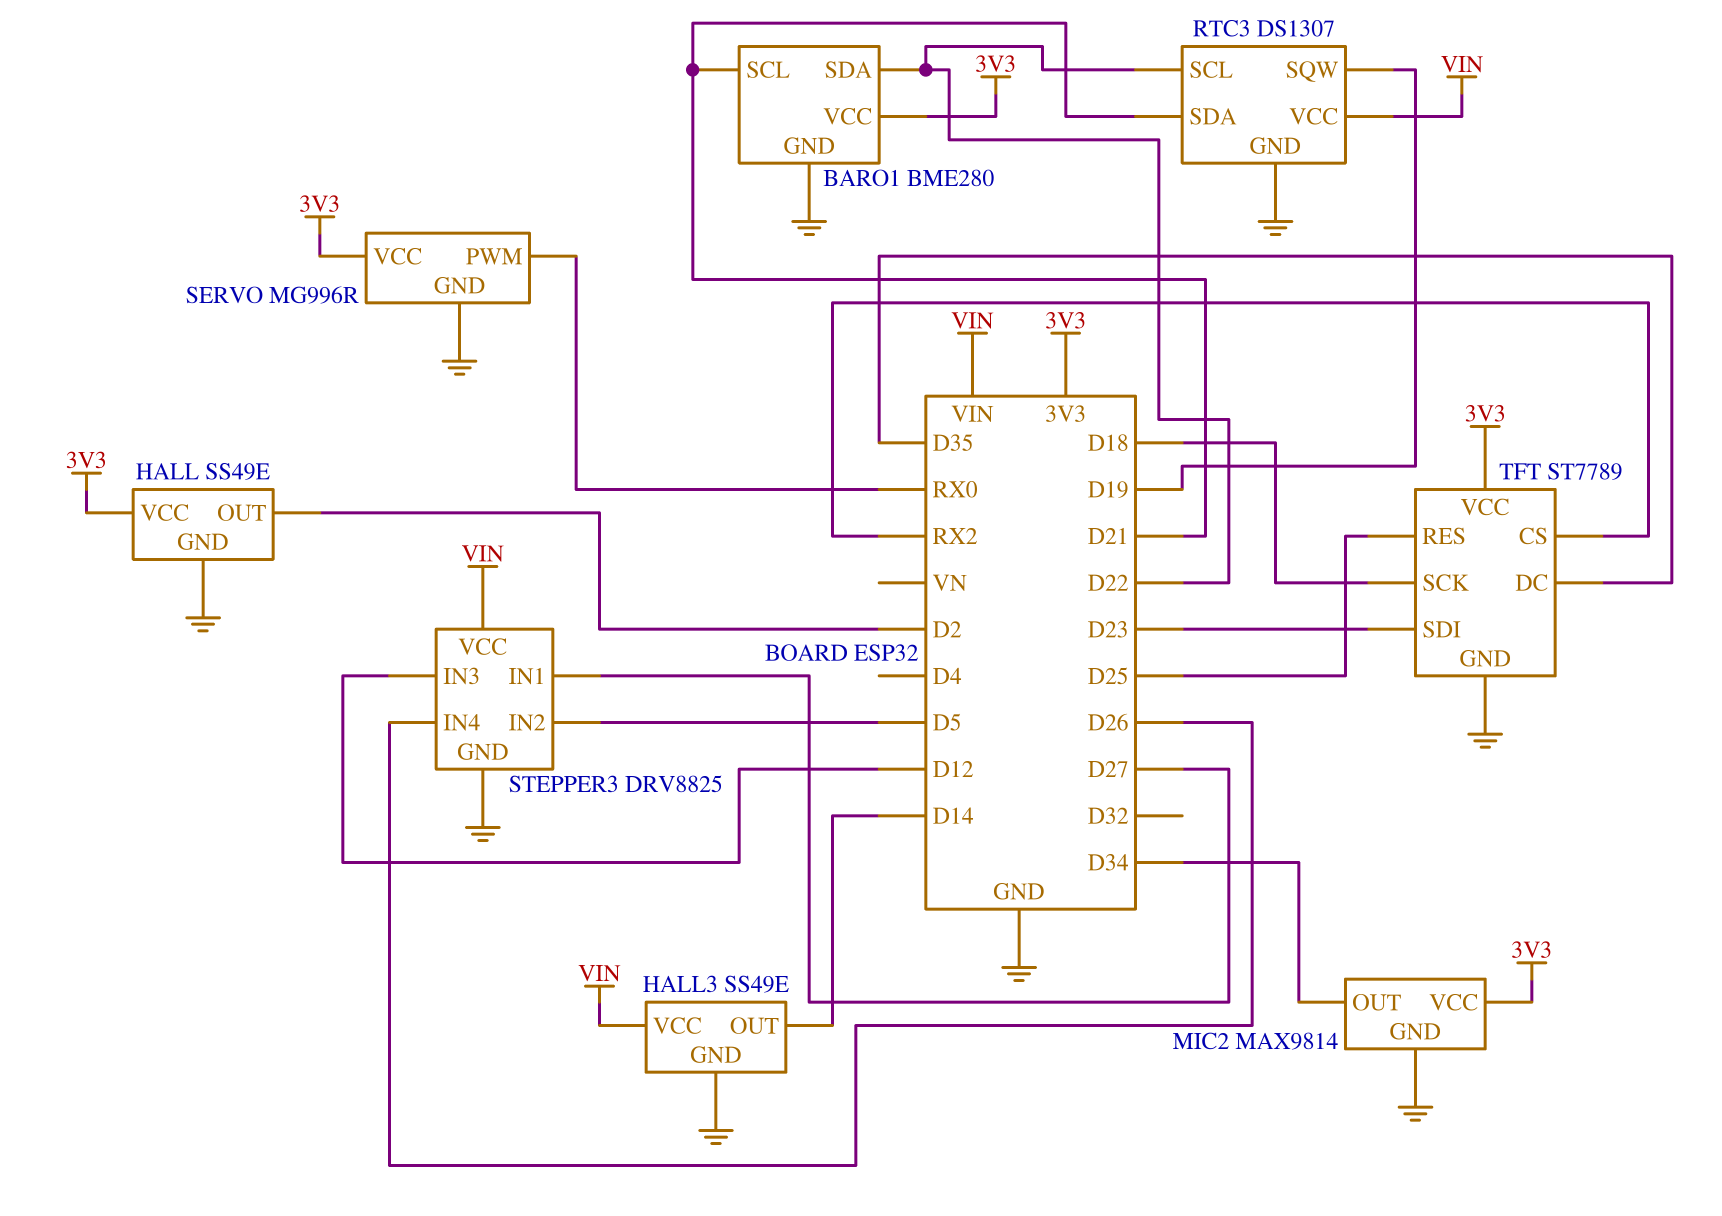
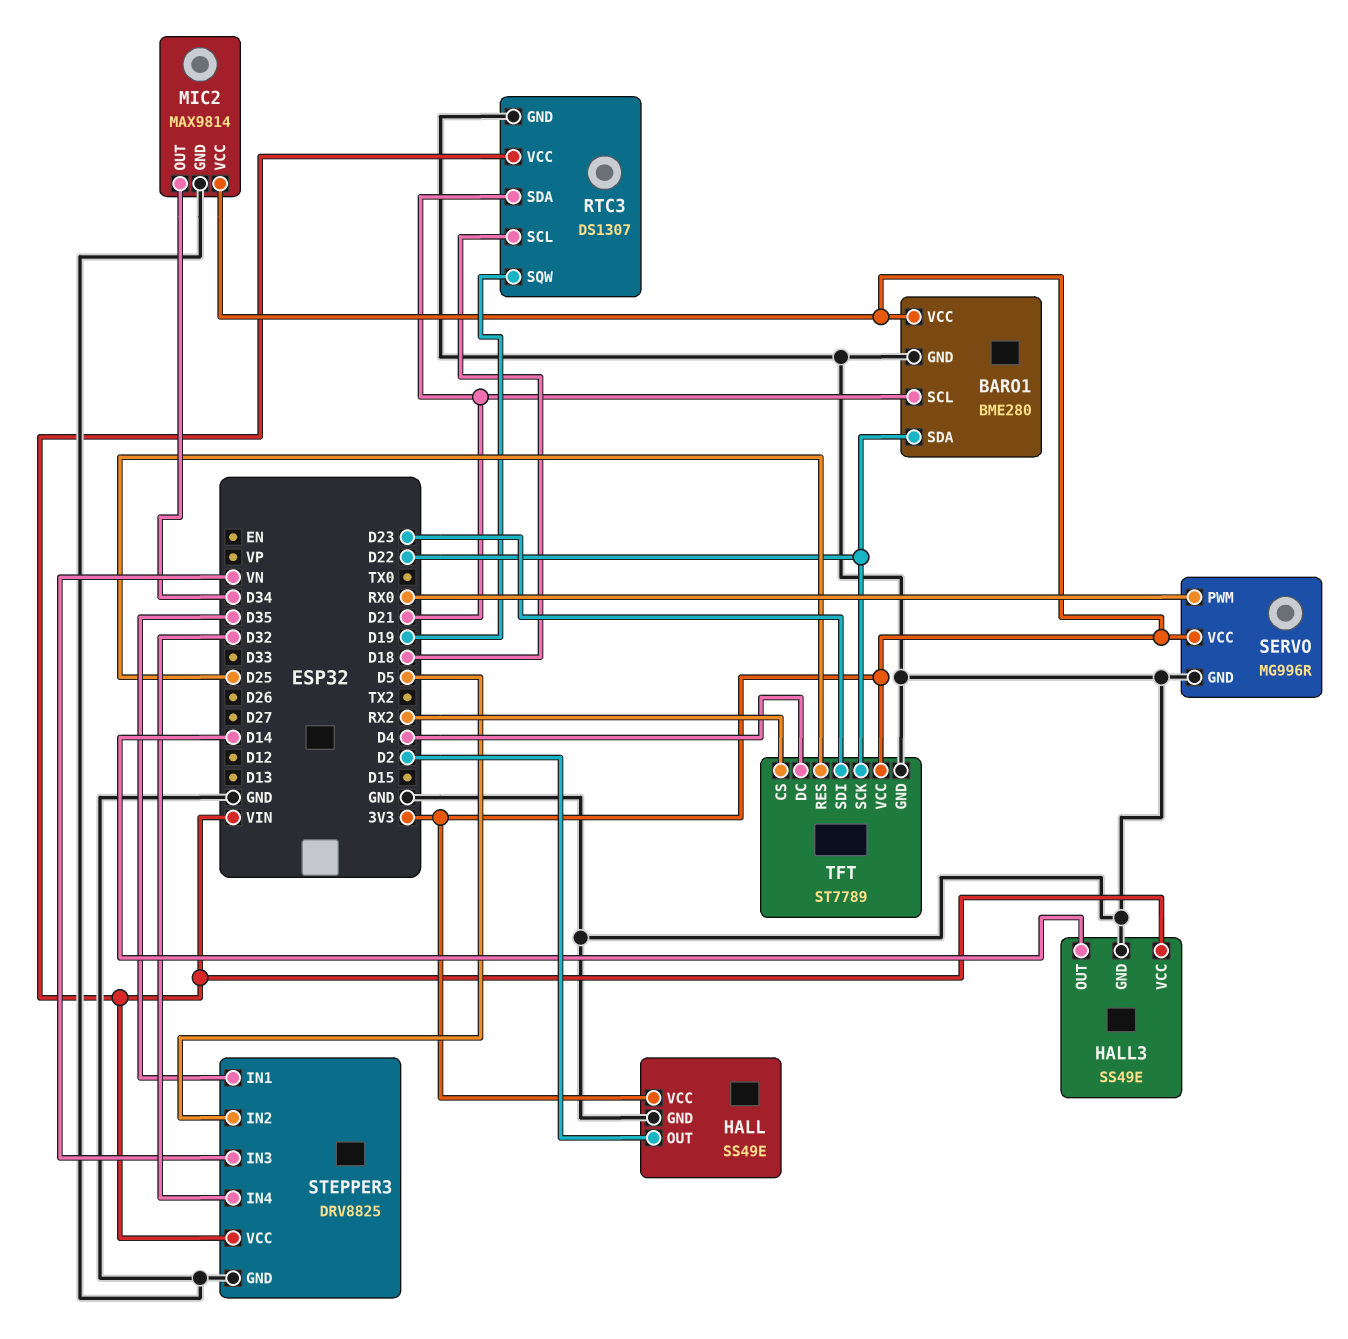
RTC3 pin SCL: D22 -> D18
STEPPER3 pin IN1: D27 -> D35
STEPPER3 pin IN3: D12 -> VN
STEPPER3 pin IN4: D26 -> D32
TFT pin DC: D35 -> D4
TFT pin SCK: D18 -> D22

